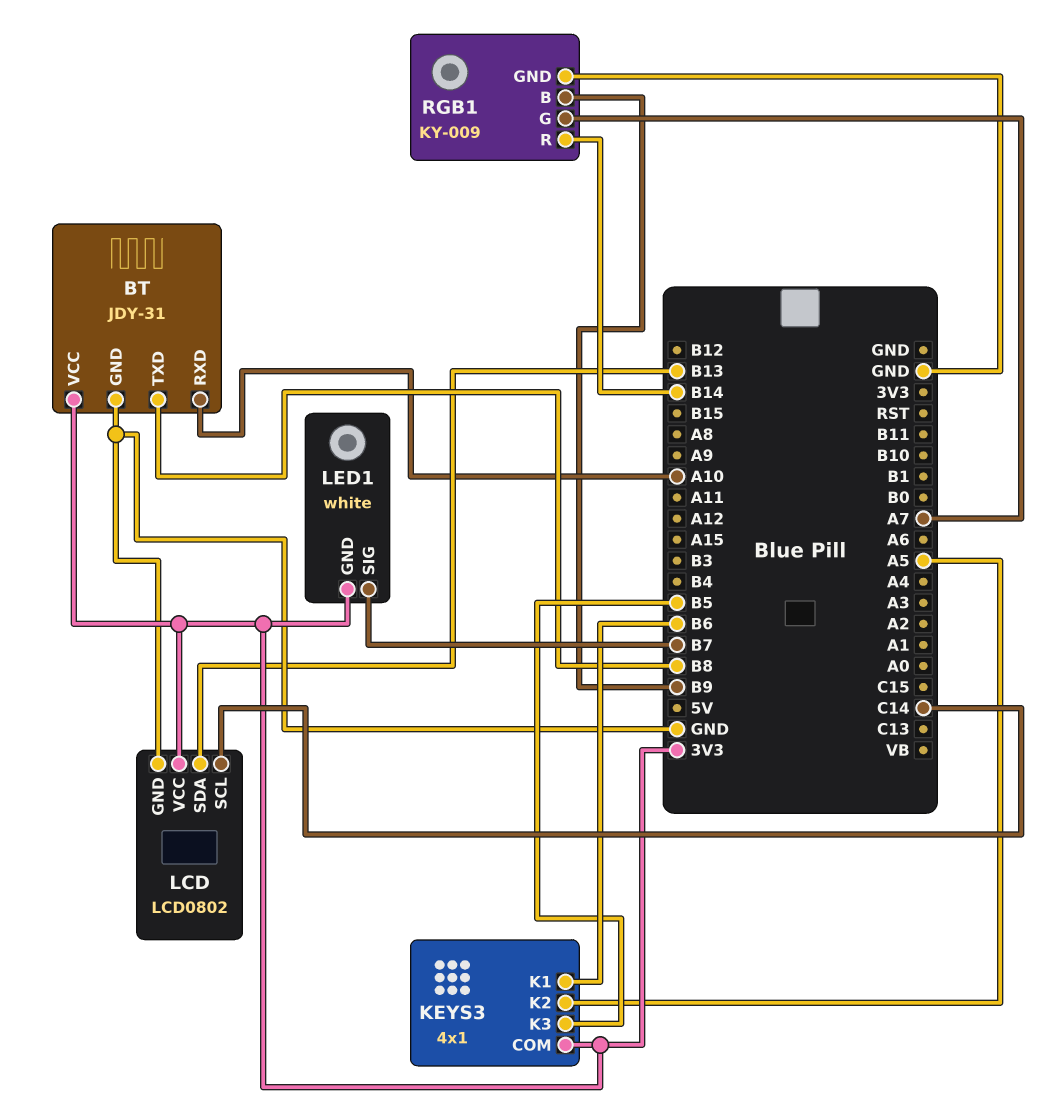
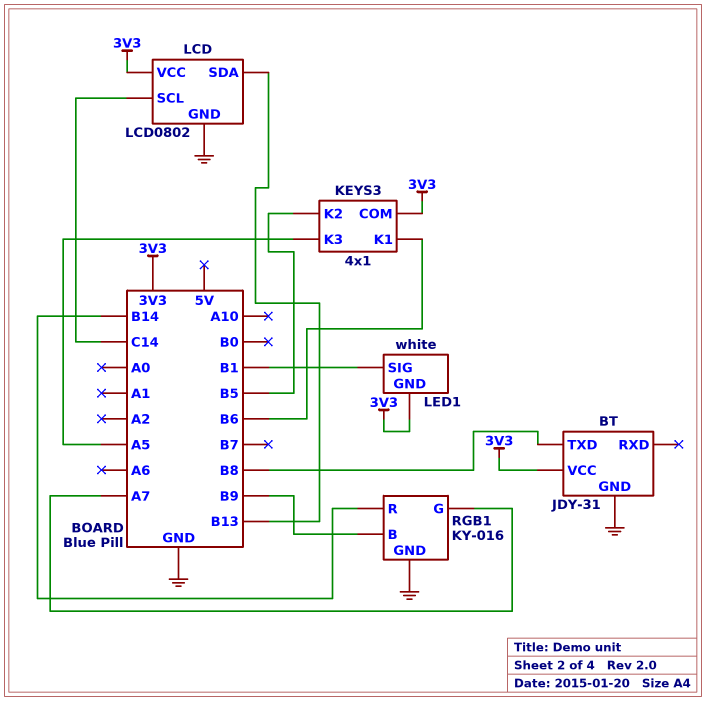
BT pin RXD: A10 -> none
KEYS3 pin K2: A5 -> B5
KEYS3 pin K3: B5 -> A5
LED1 pin SIG: B7 -> B1
RGB1: KY-009 -> KY-016

